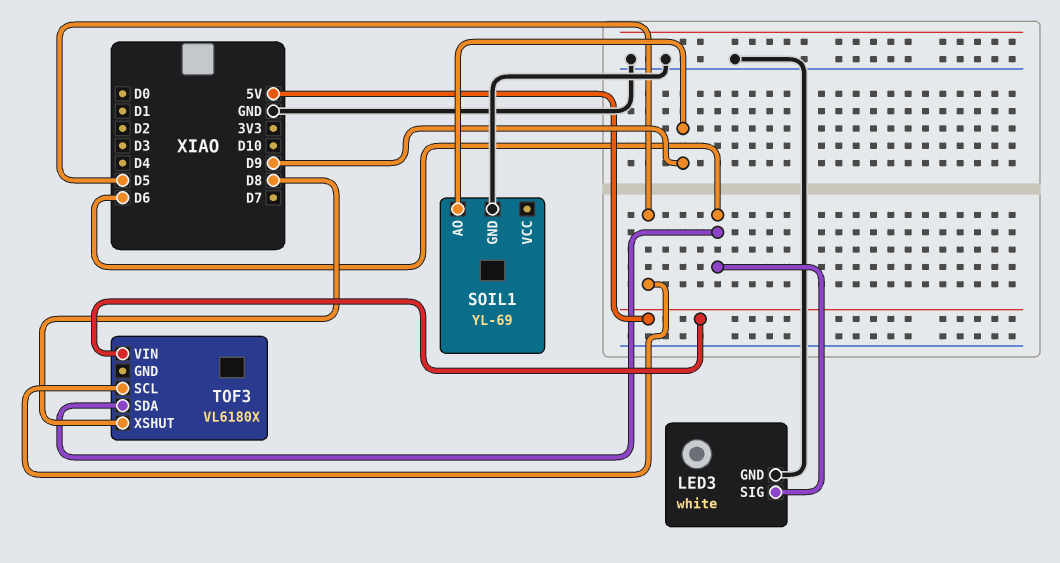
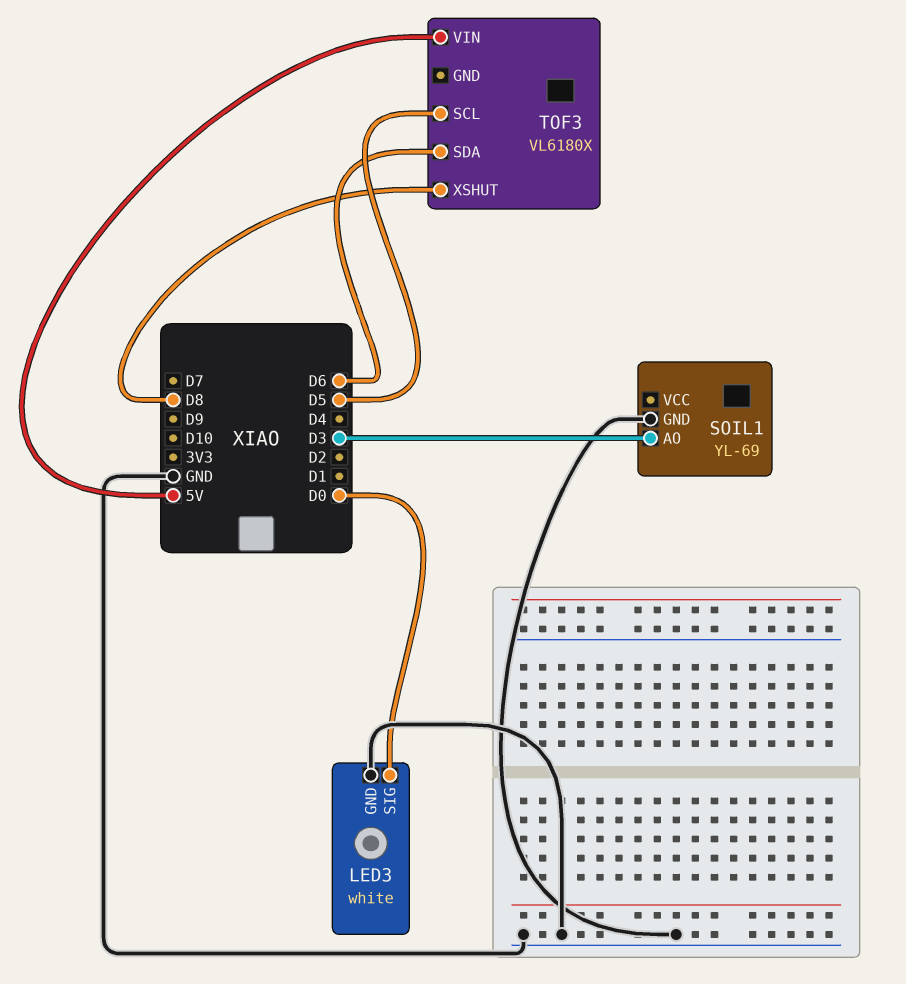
LED3 pin SIG: D6 -> D0
SOIL1 pin AO: D9 -> D3

